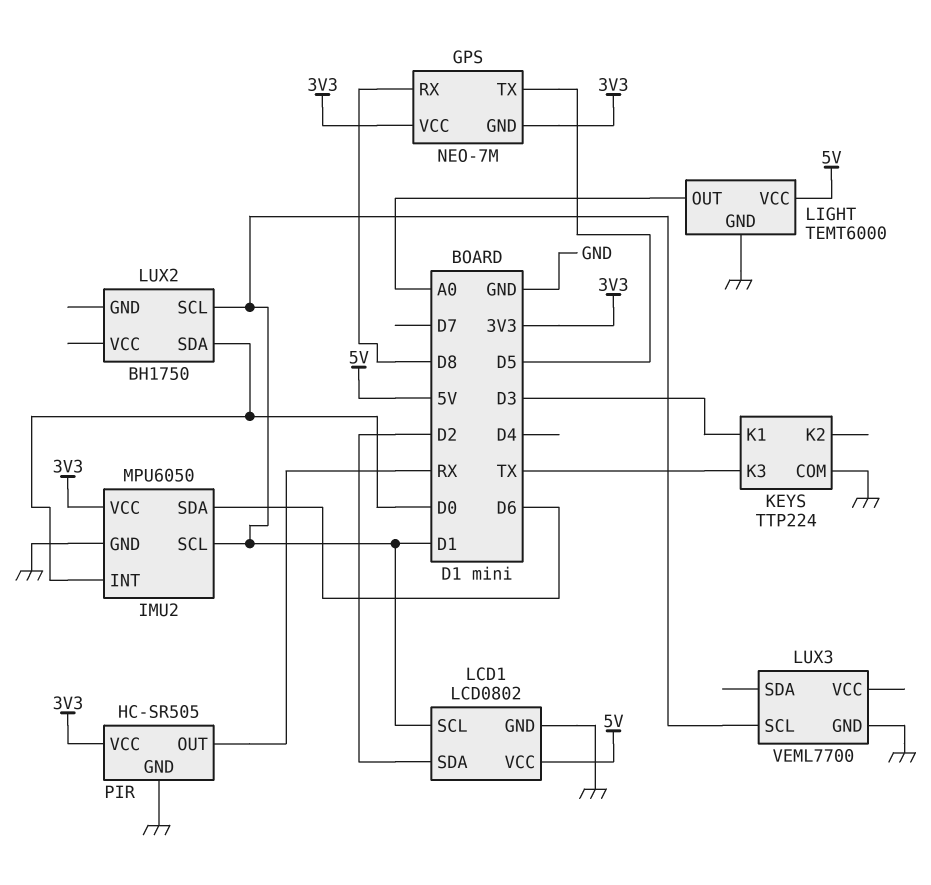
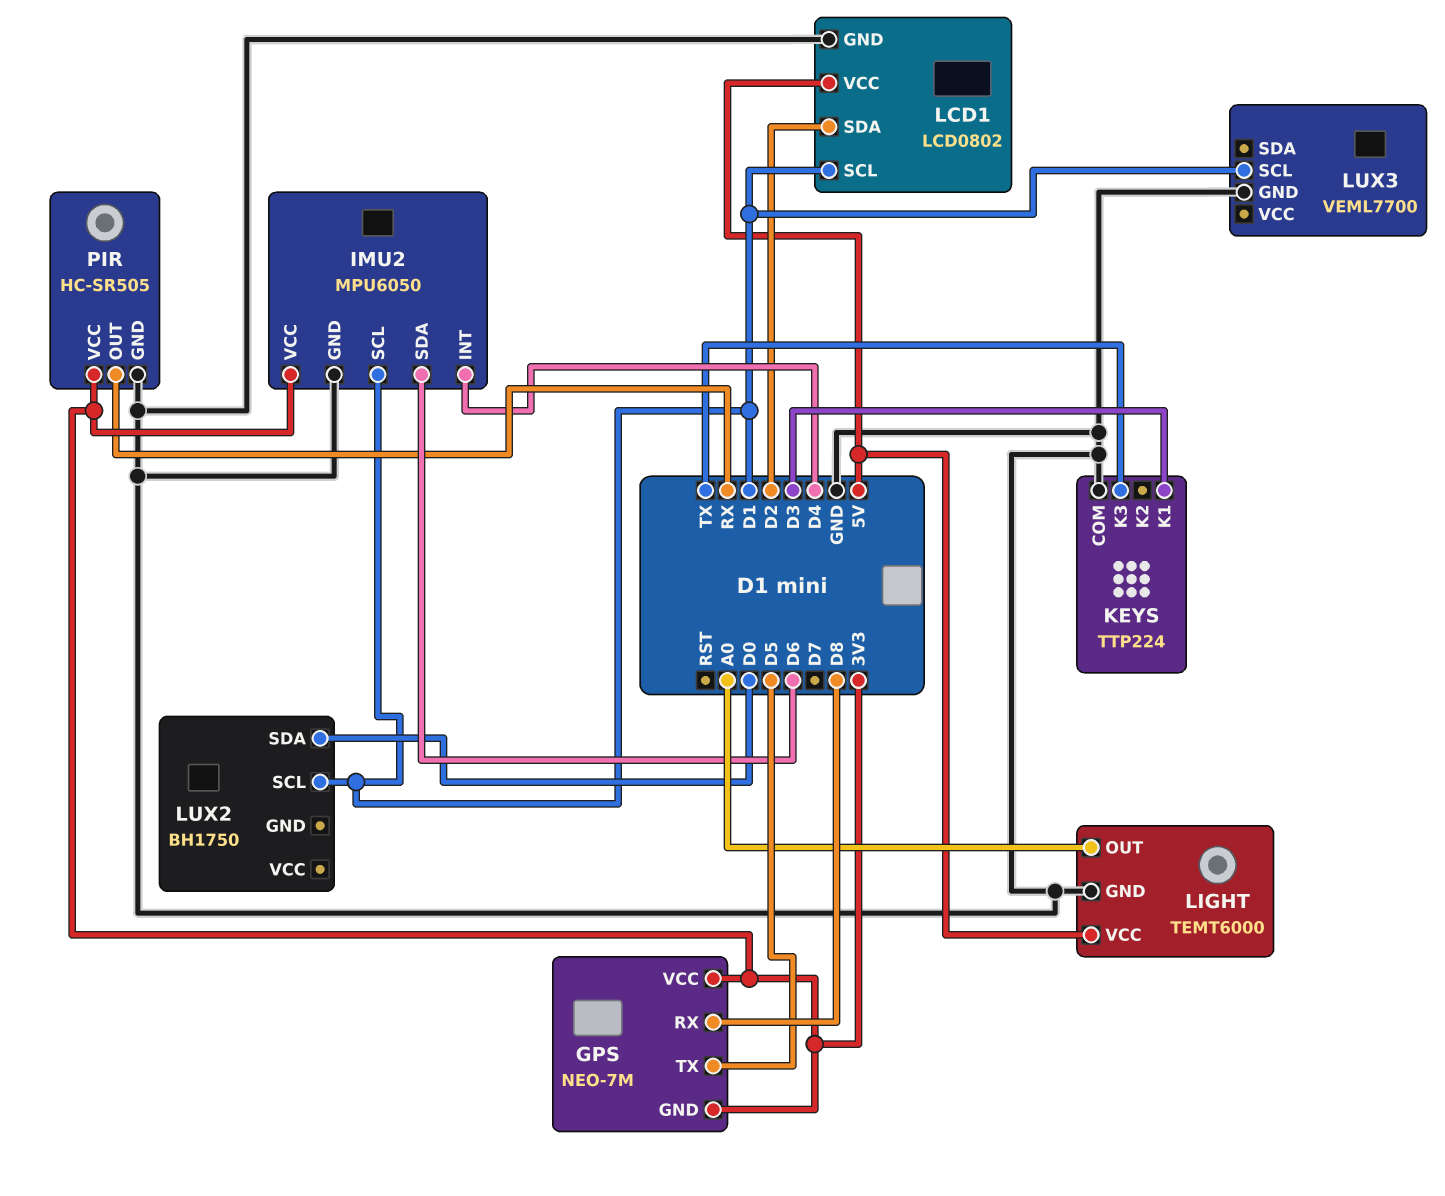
IMU2 pin INT: D0 -> D4

